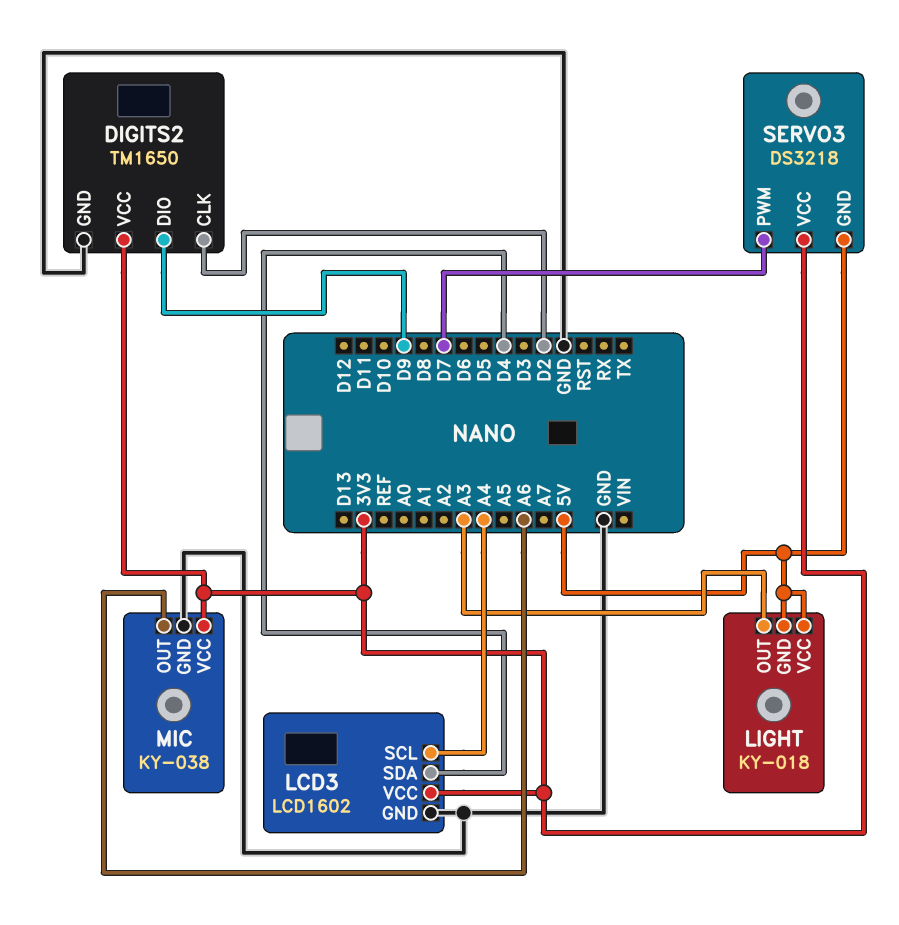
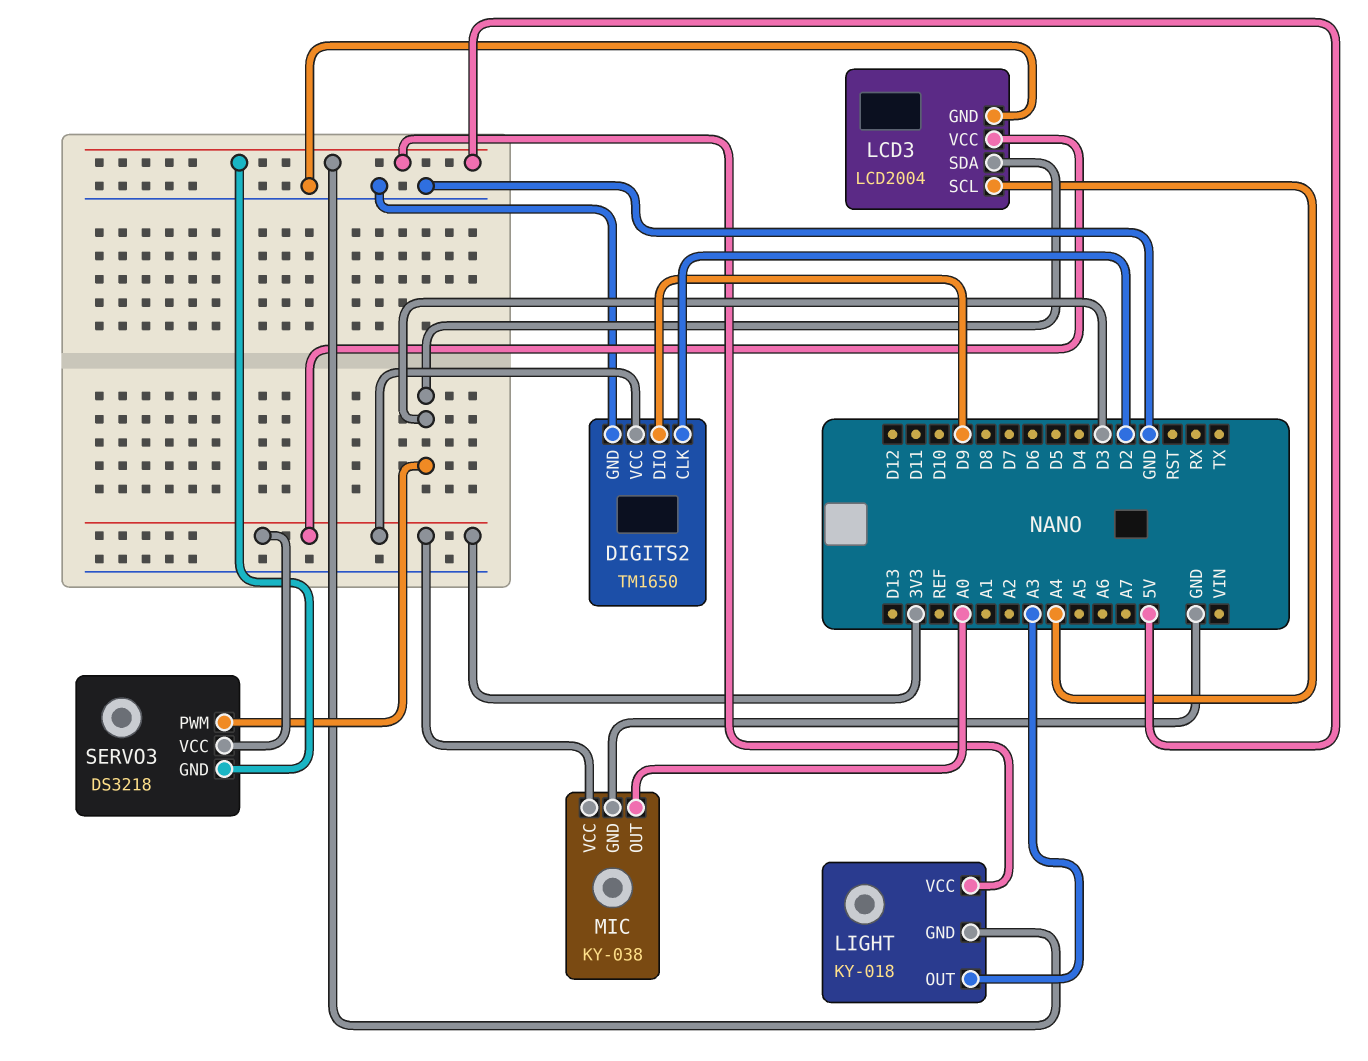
LCD3: LCD1602 -> LCD2004
LCD3 pin SDA: D4 -> D3
MIC pin OUT: A6 -> A0
SERVO3 pin PWM: D7 -> D3

